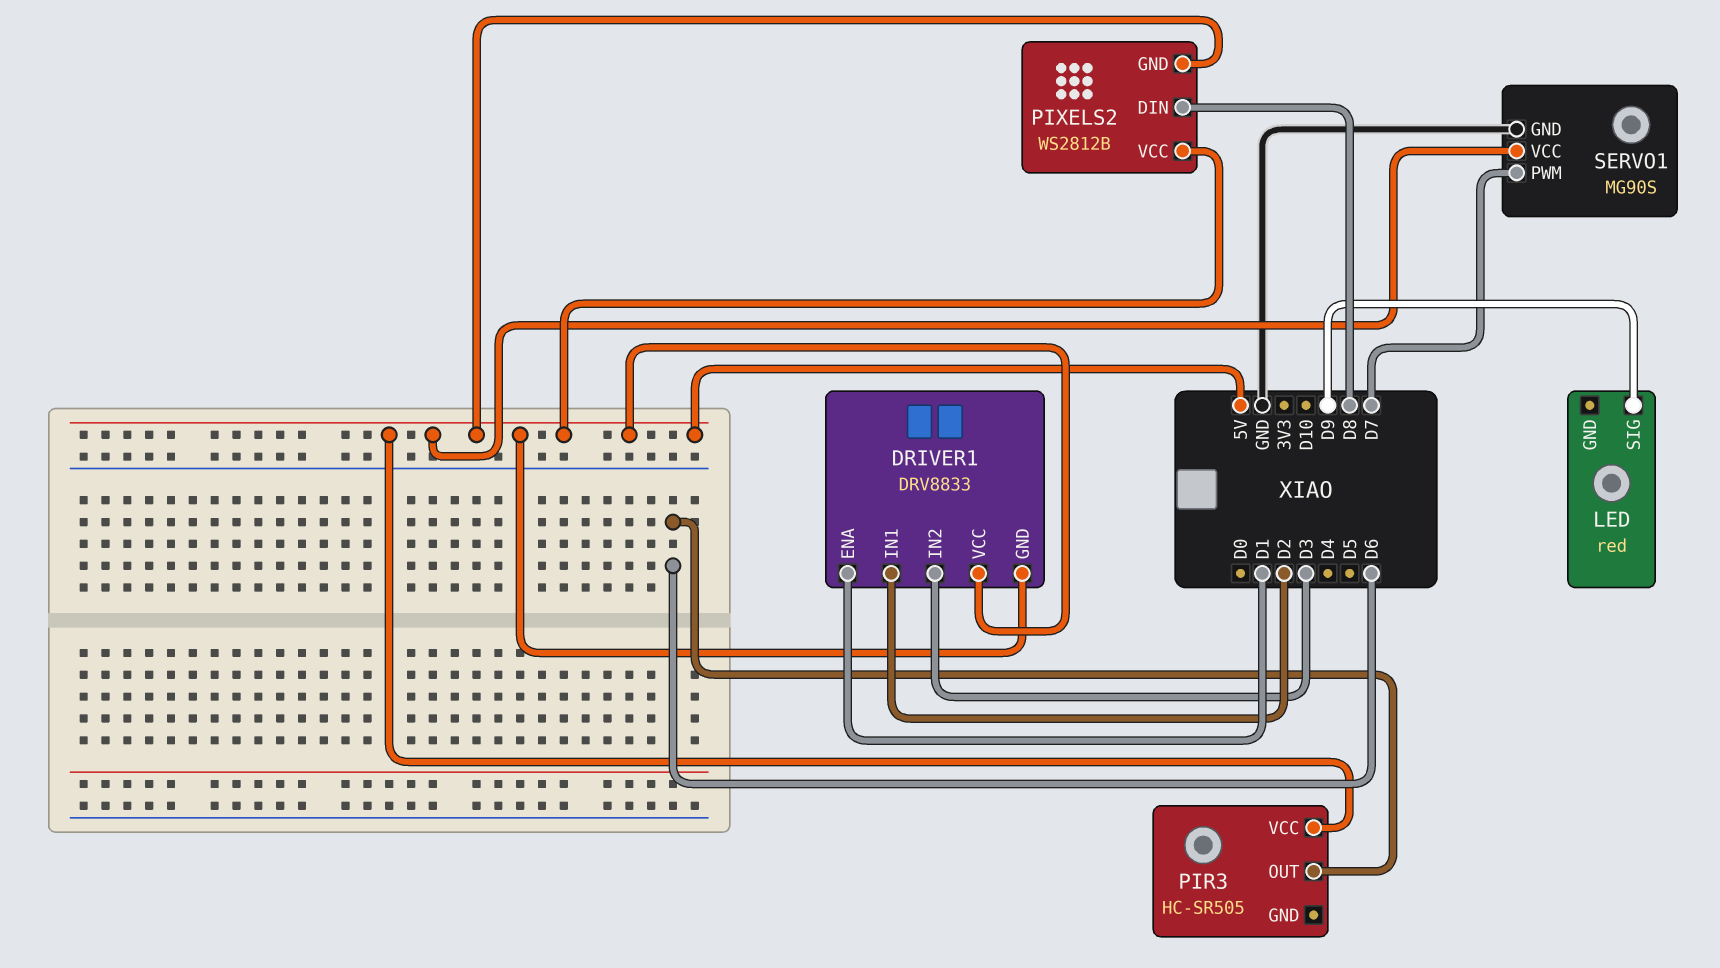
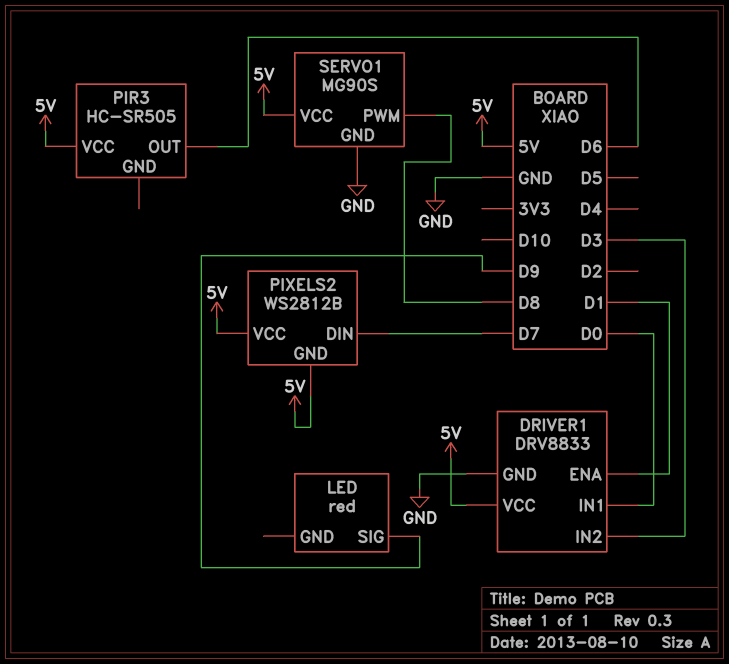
DRIVER1 pin GND: 5V -> GND
DRIVER1 pin IN1: D2 -> D0
PIXELS2 pin DIN: D8 -> D7
SERVO1 pin PWM: D7 -> D8

